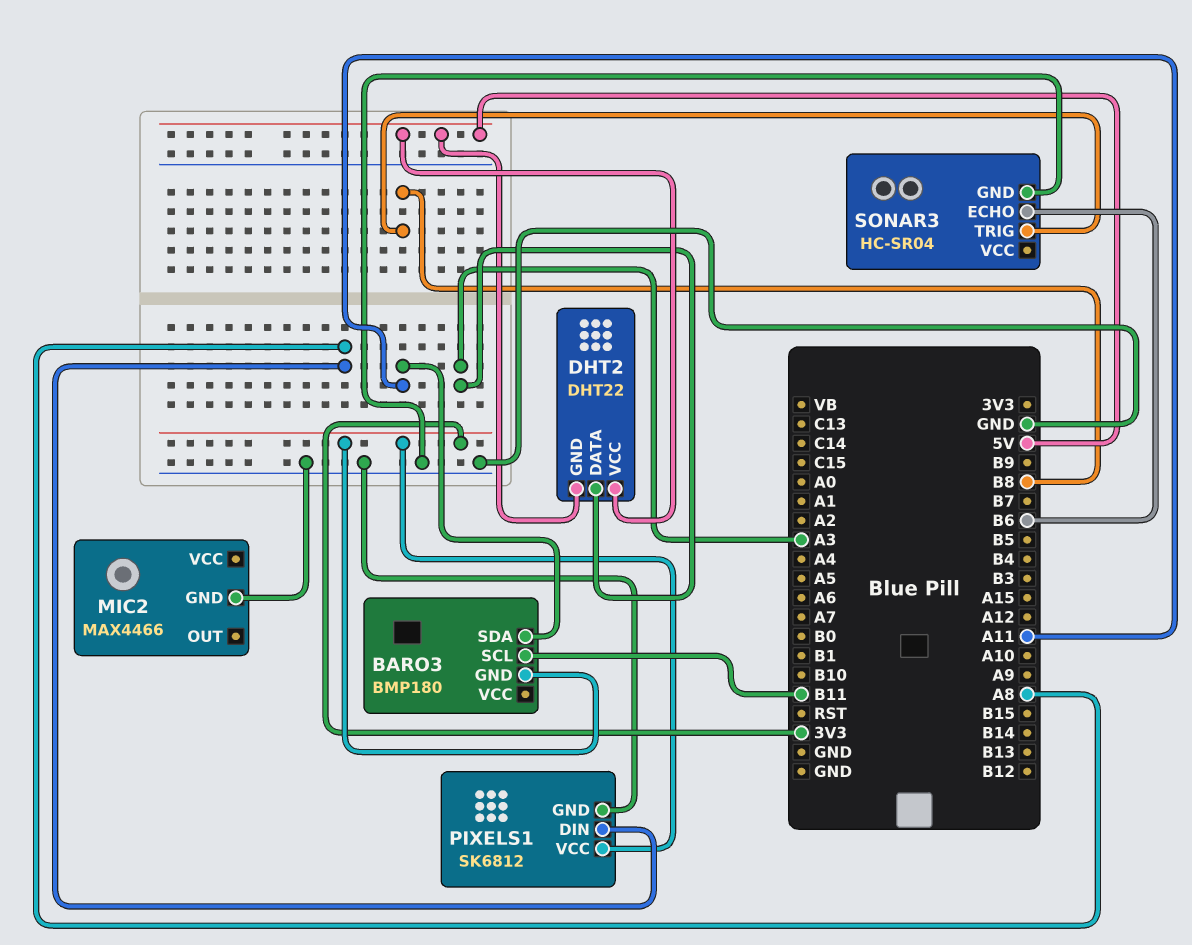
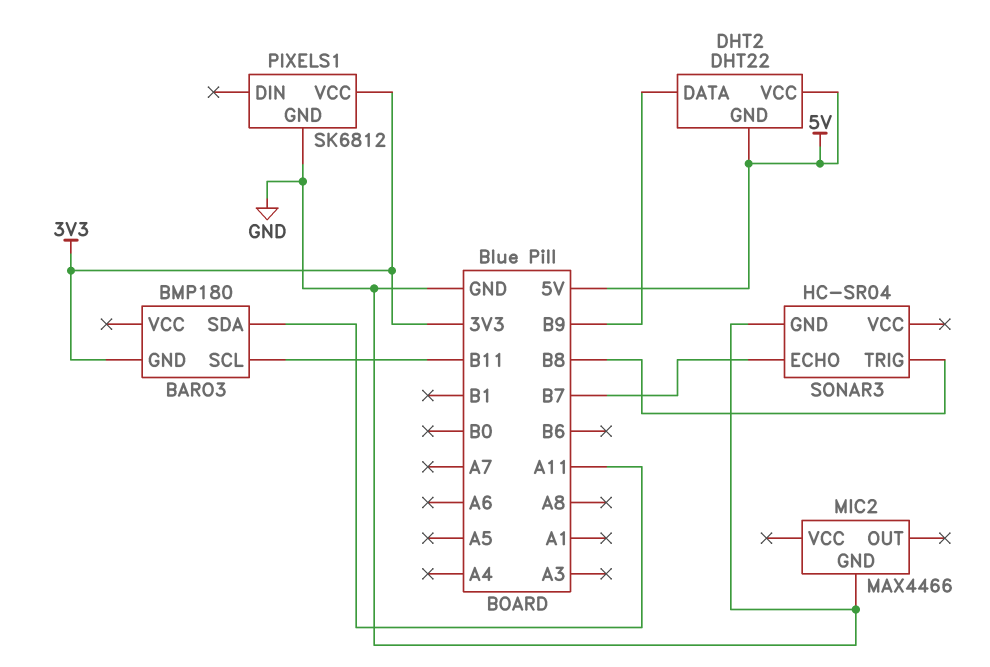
DHT2 pin DATA: A3 -> B9
PIXELS1 pin DIN: A8 -> none
SONAR3 pin ECHO: B6 -> B7

